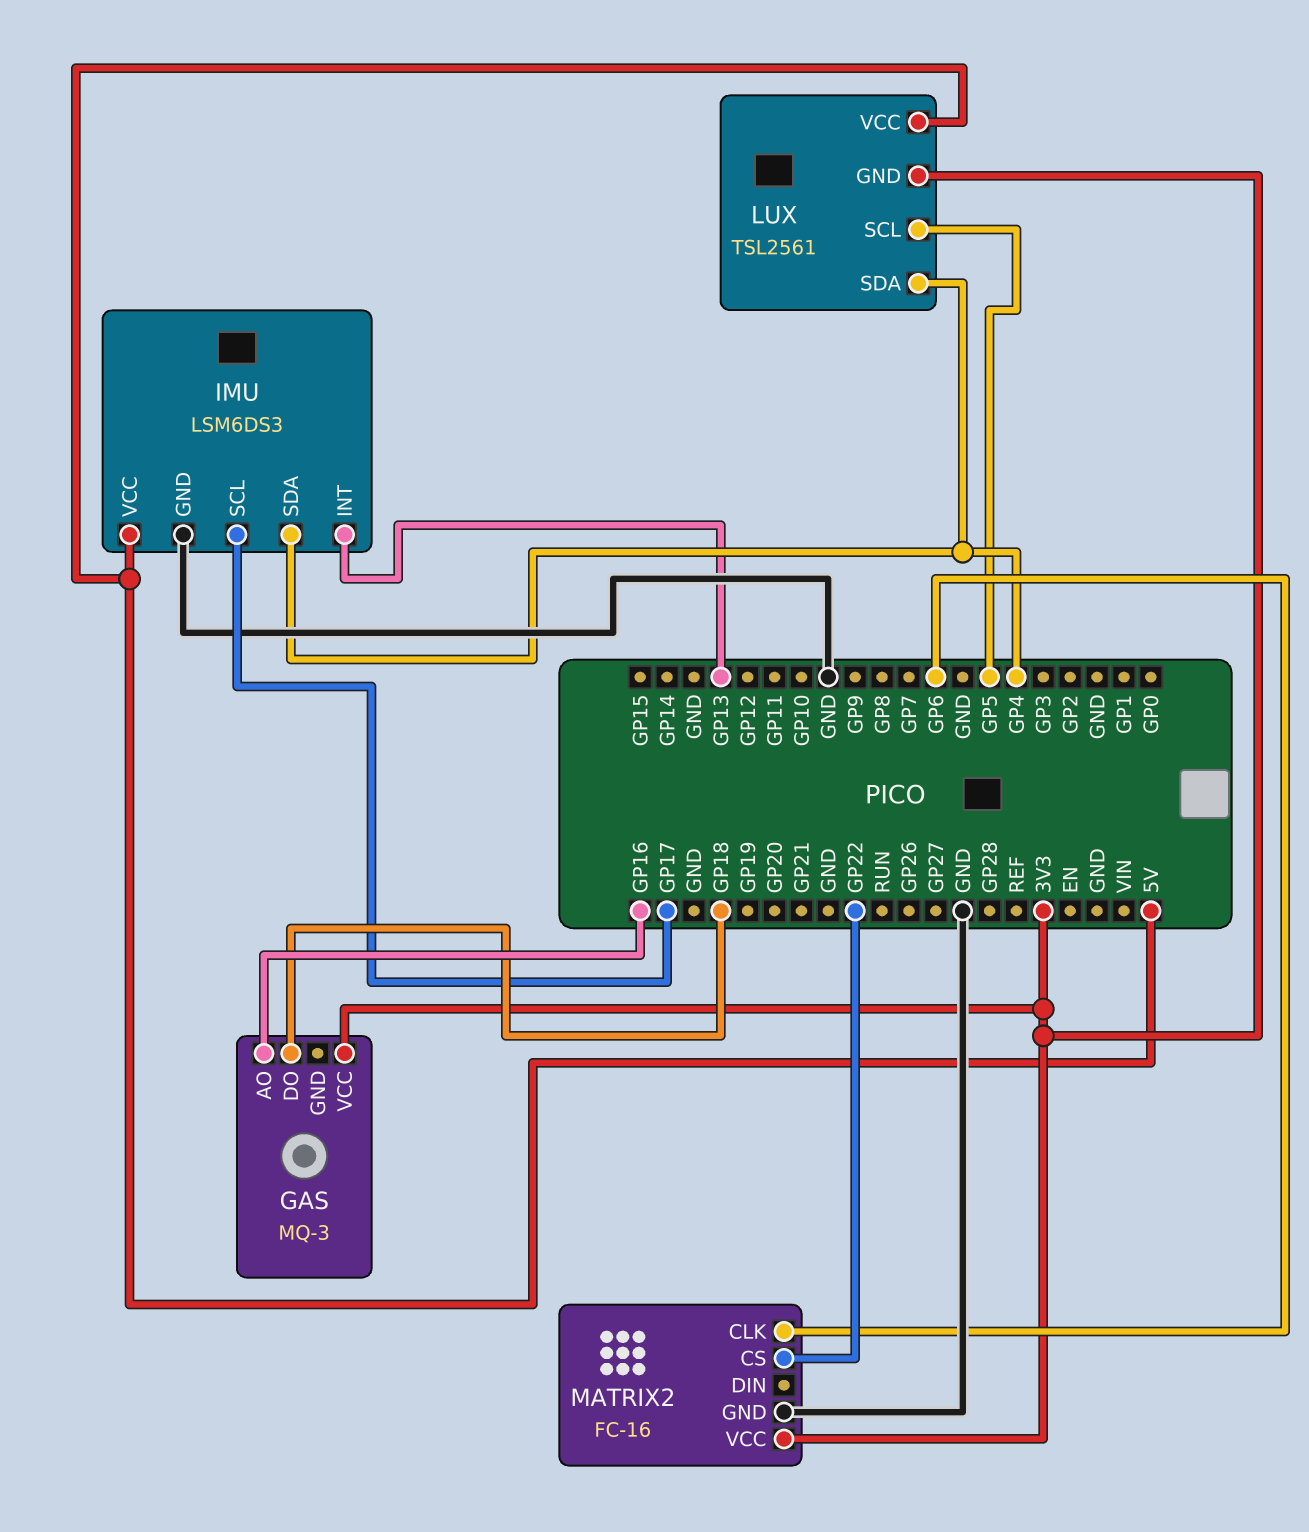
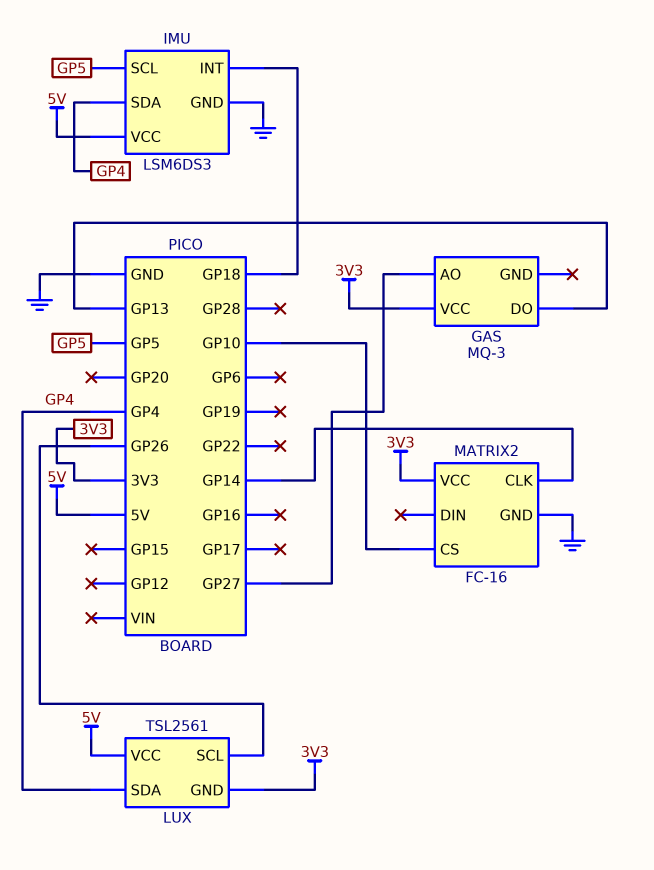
GAS pin AO: GP16 -> GP27
GAS pin DO: GP18 -> GP13
IMU pin INT: GP13 -> GP18
IMU pin SCL: GP17 -> GP5
LUX pin SCL: GP5 -> GP26
MATRIX2 pin CLK: GP6 -> GP14
MATRIX2 pin CS: GP22 -> GP10

